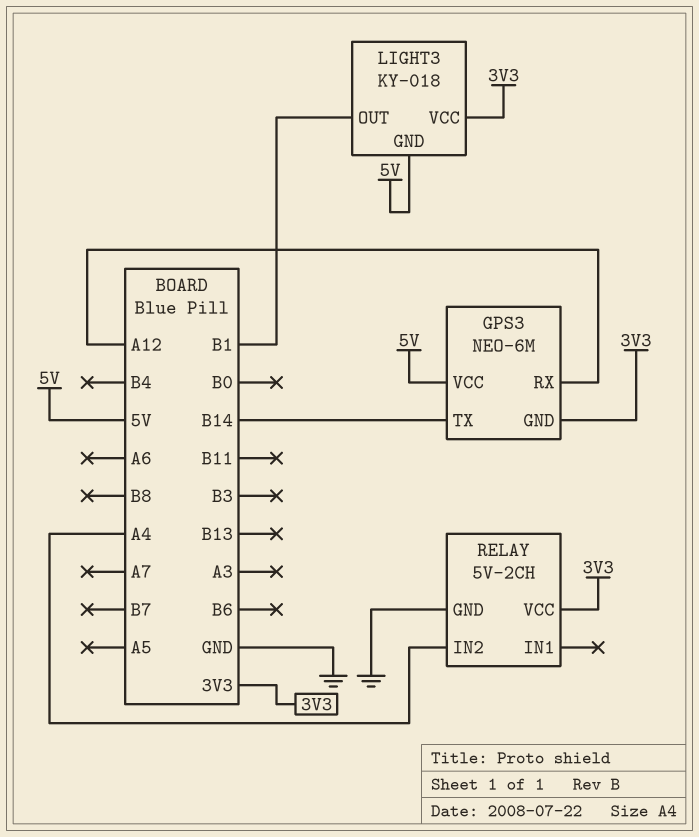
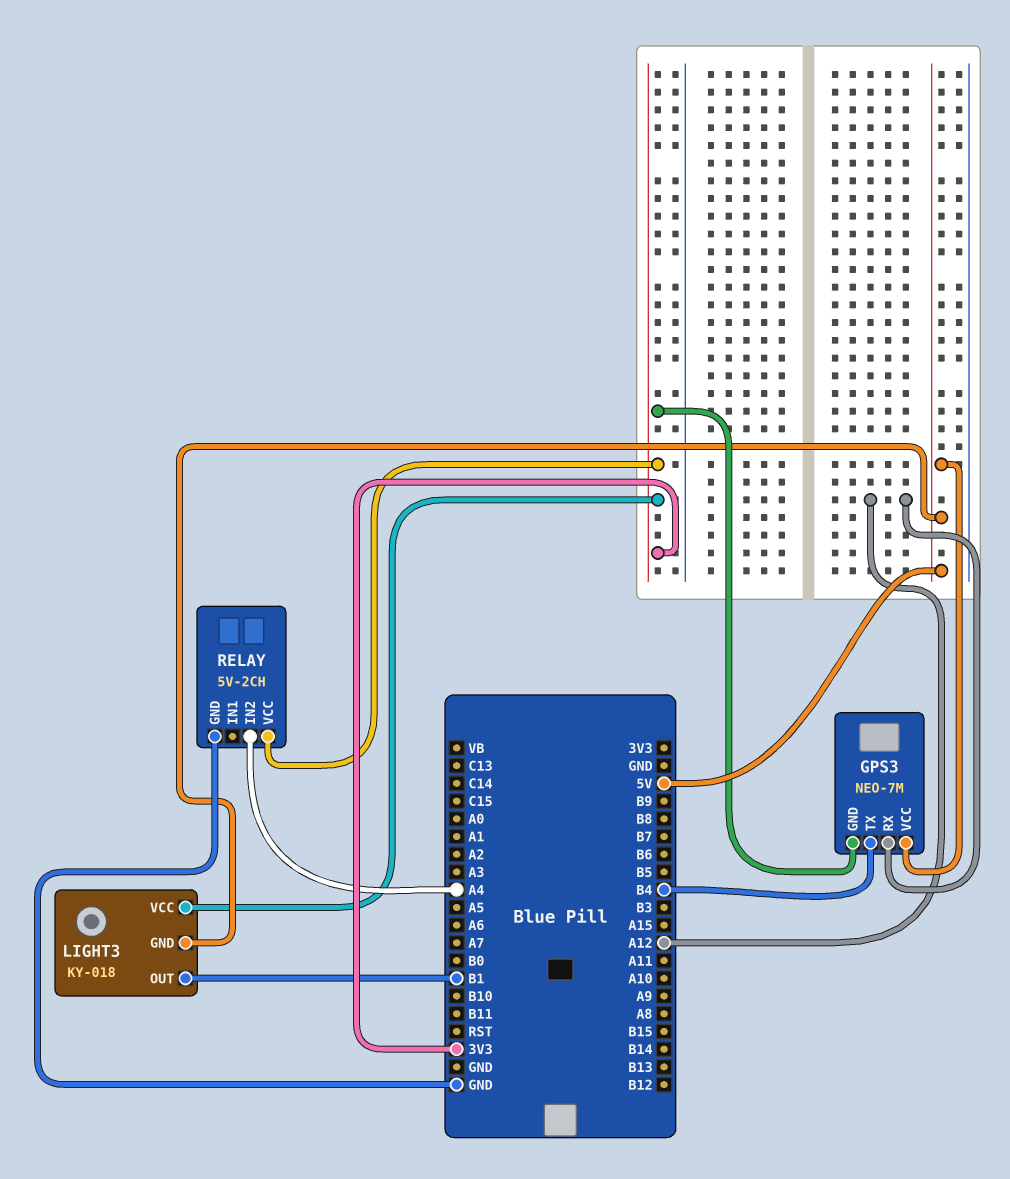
GPS3: NEO-6M -> NEO-7M
GPS3 pin TX: B14 -> B4

